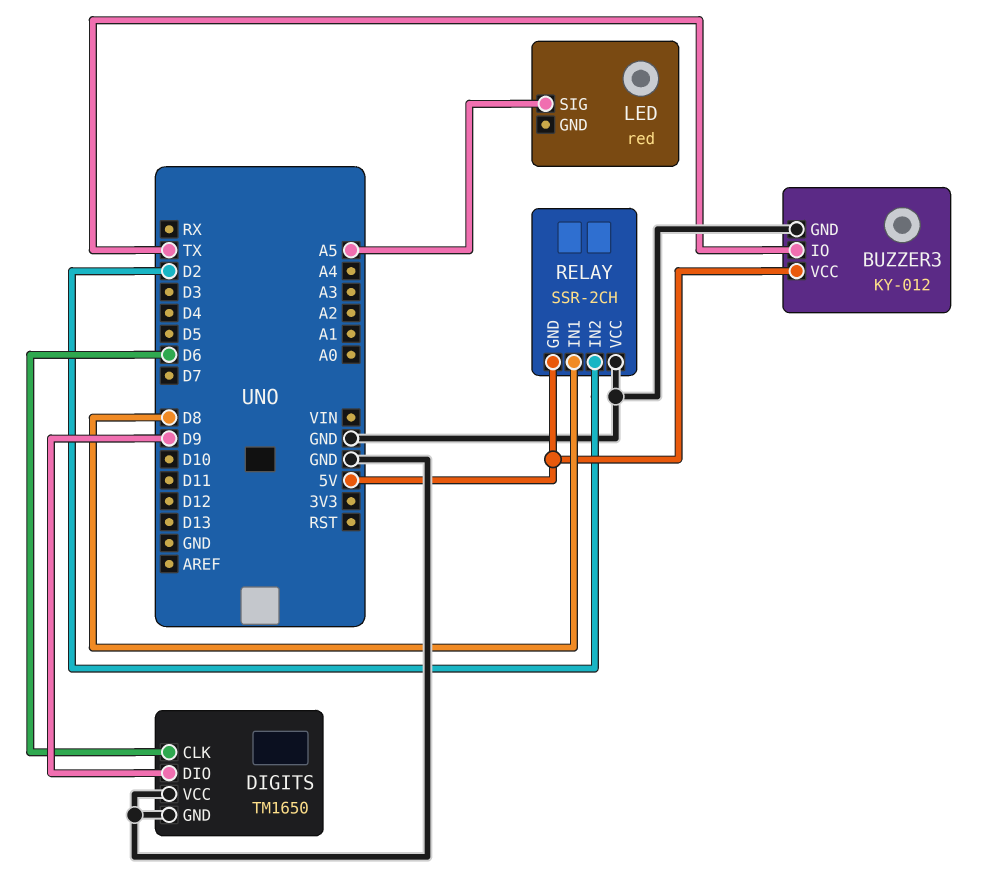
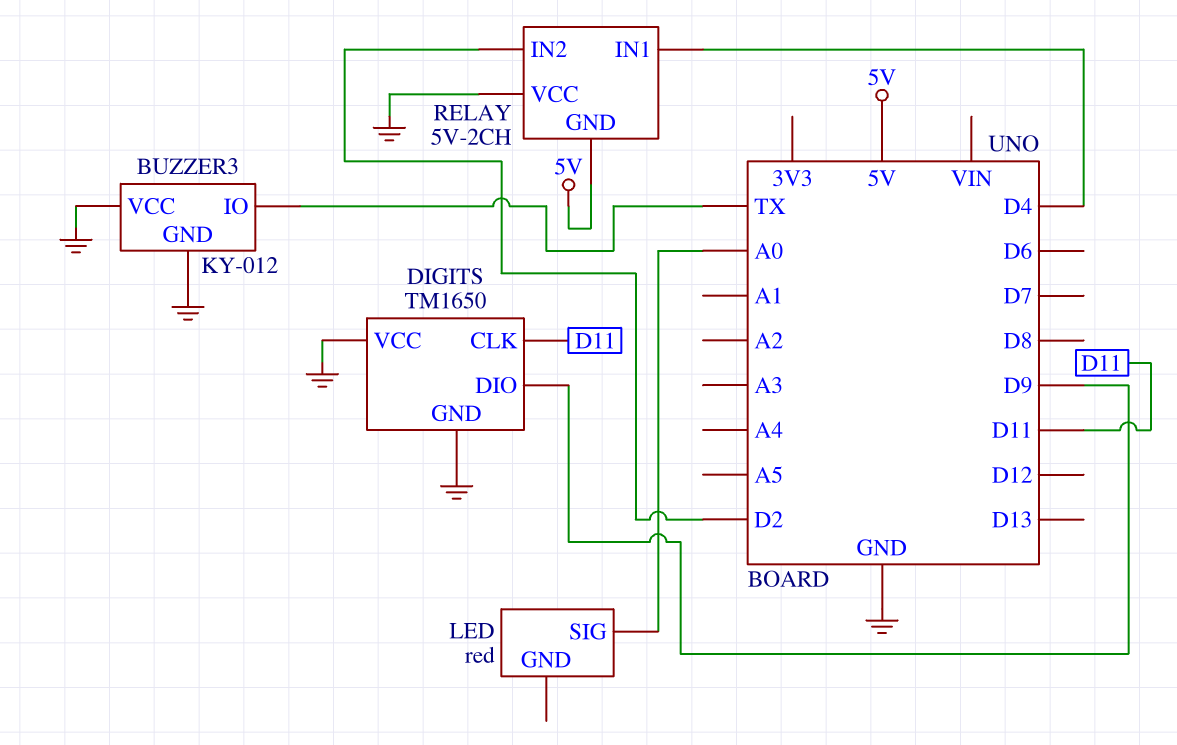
BUZZER3 pin VCC: 5V -> GND
DIGITS pin CLK: D6 -> D11
LED pin SIG: A5 -> A0
RELAY: SSR-2CH -> 5V-2CH
RELAY pin IN1: D8 -> D4

